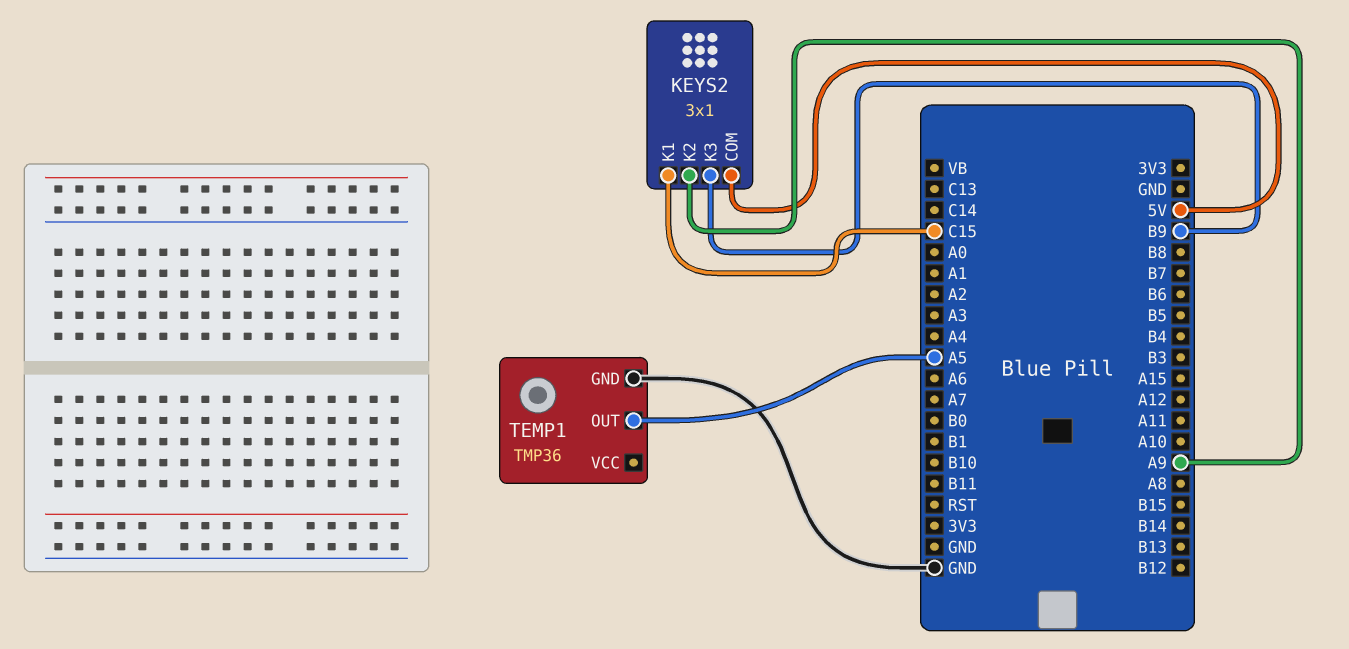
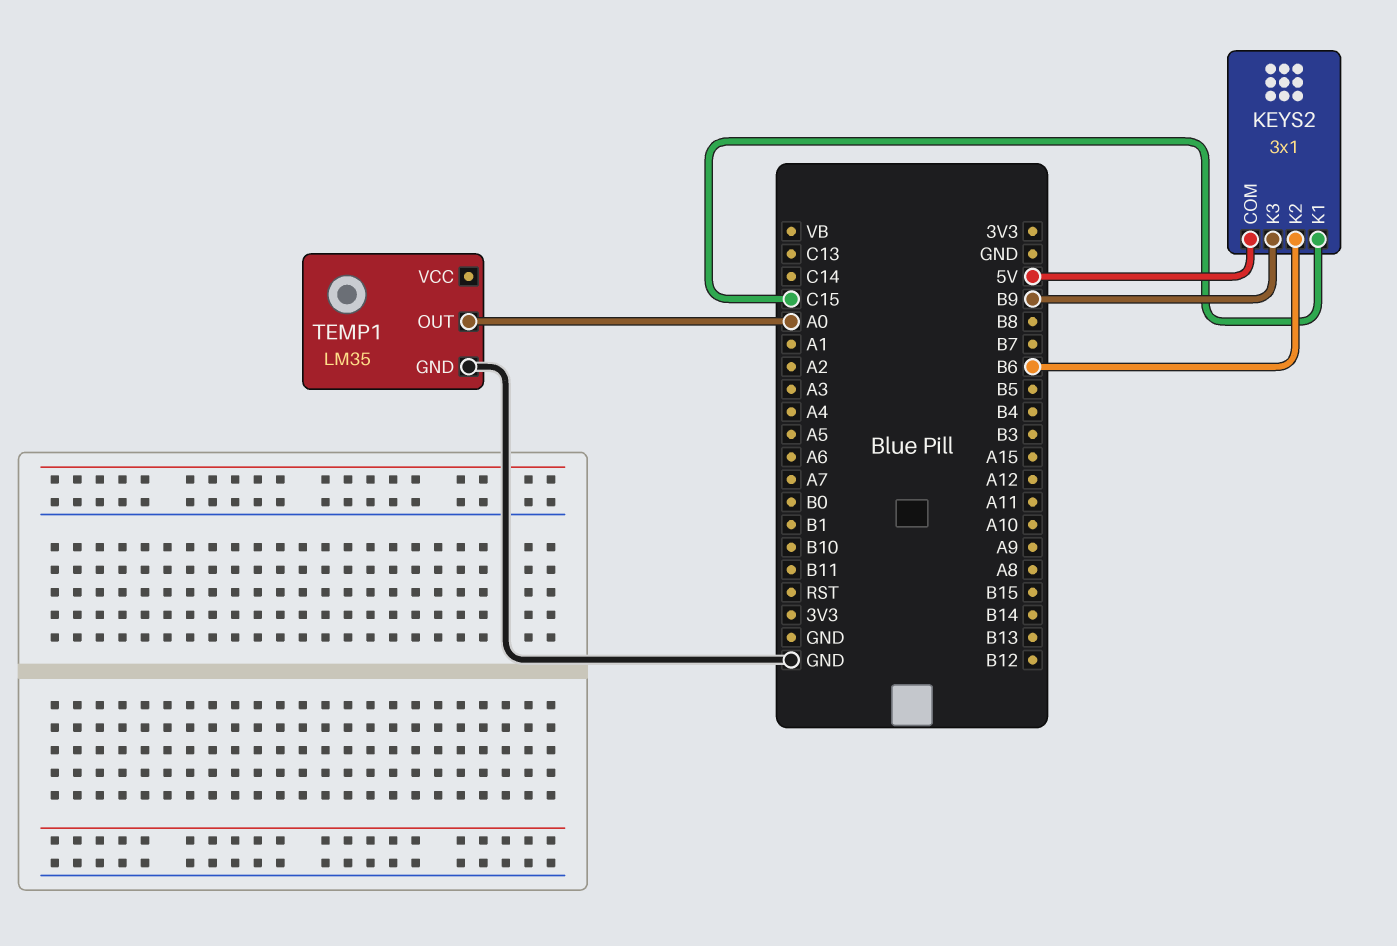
KEYS2 pin K2: A9 -> B6
TEMP1: TMP36 -> LM35
TEMP1 pin OUT: A5 -> A0

